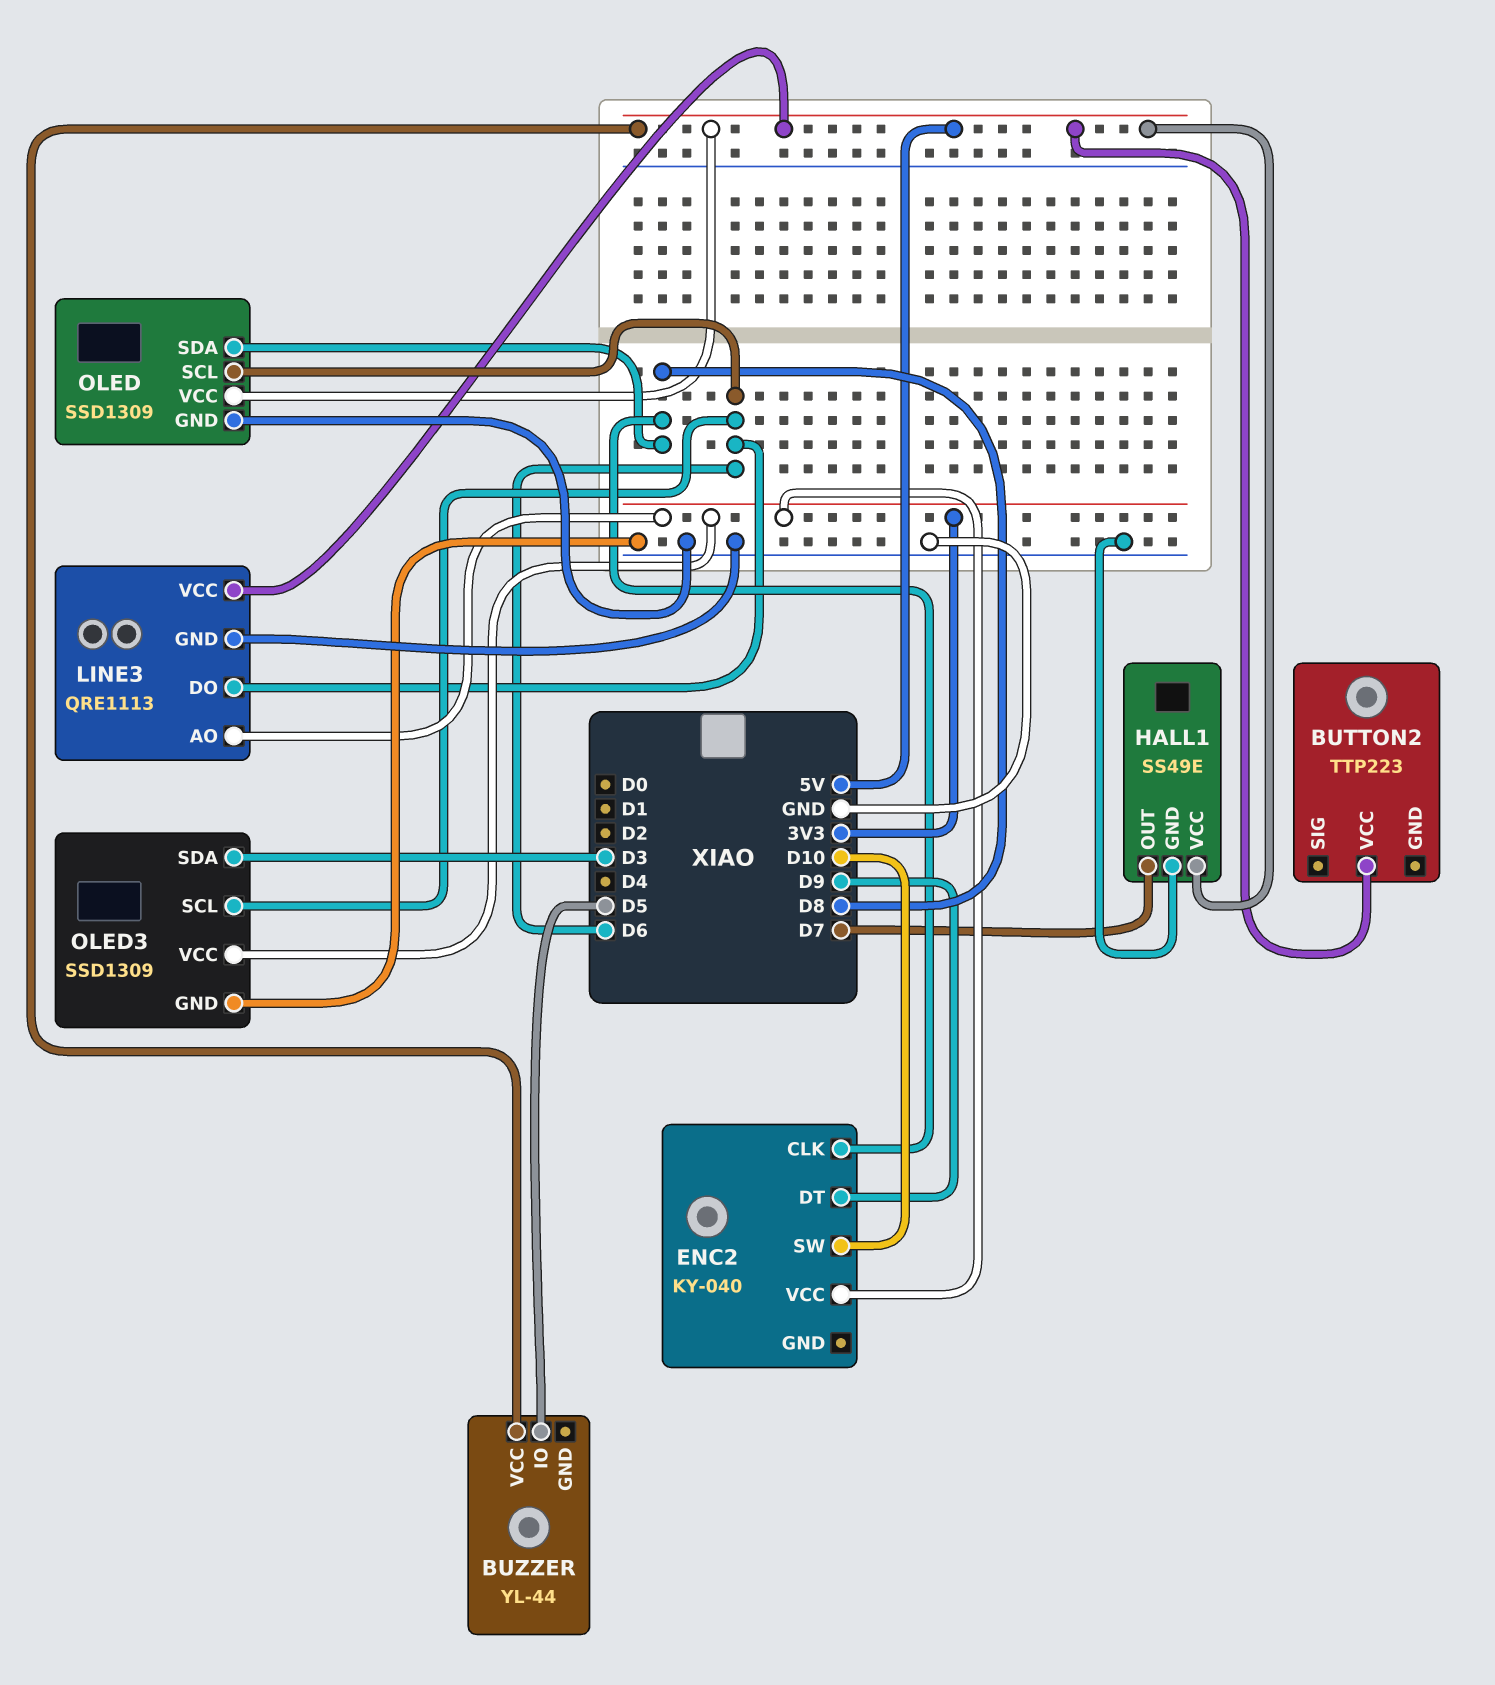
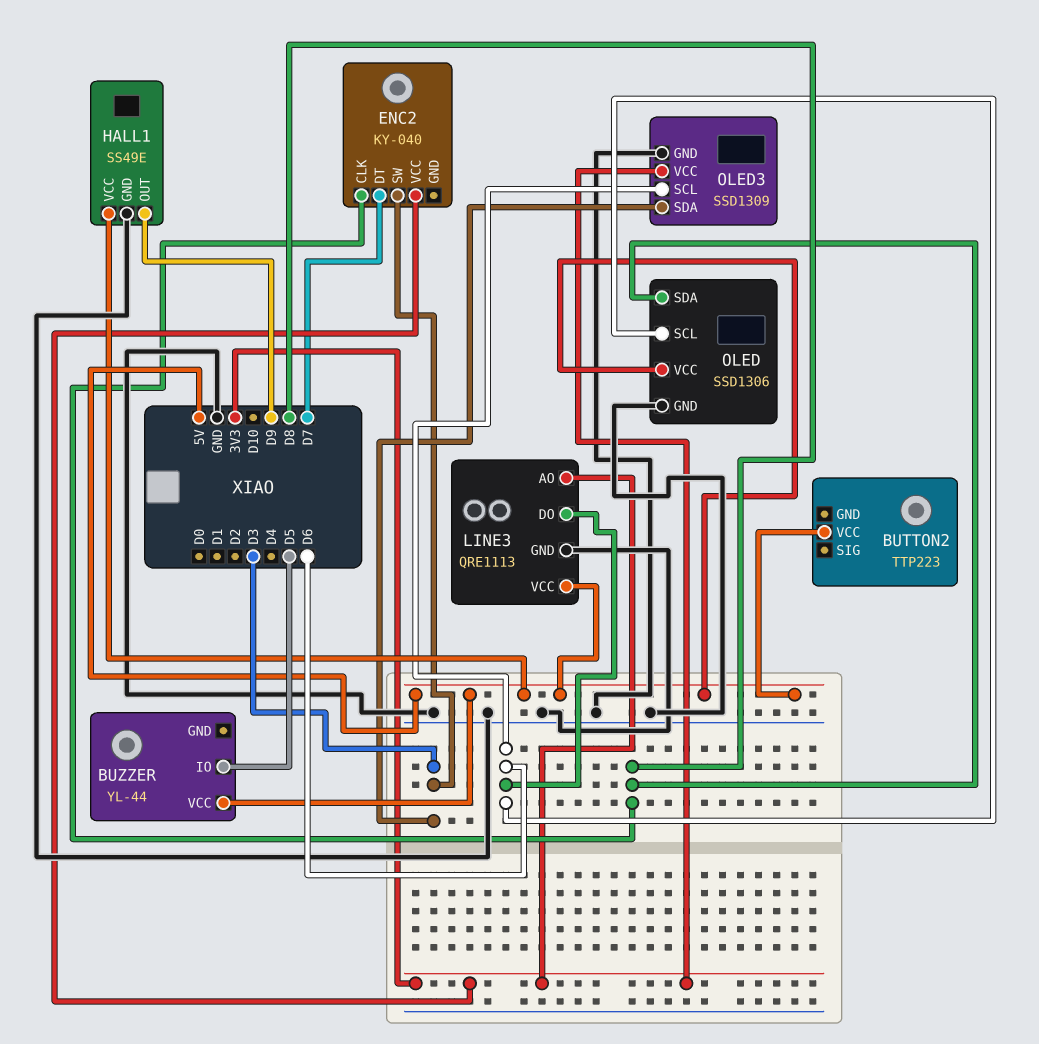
ENC2 pin DT: D9 -> D7
ENC2 pin SW: D10 -> D3
HALL1 pin OUT: D7 -> D9
OLED: SSD1309 -> SSD1306

